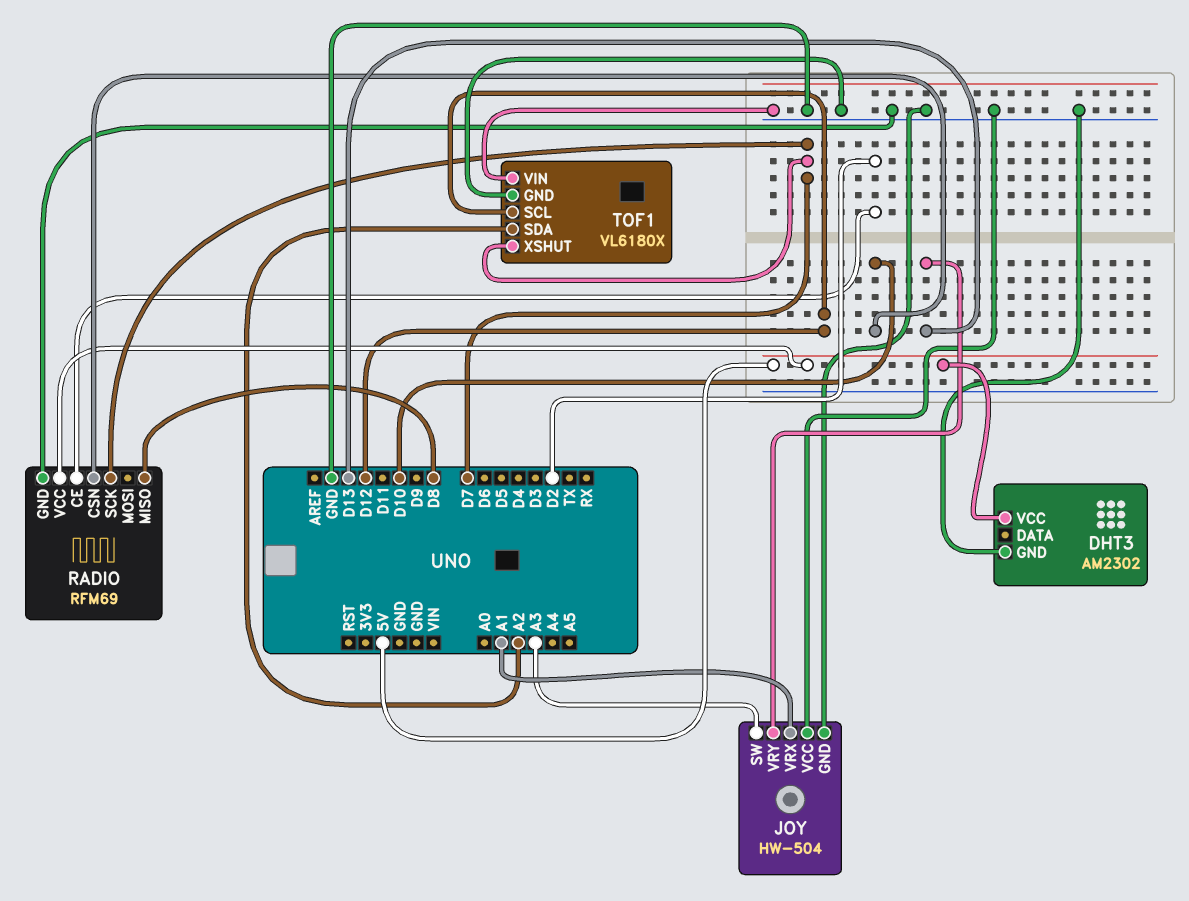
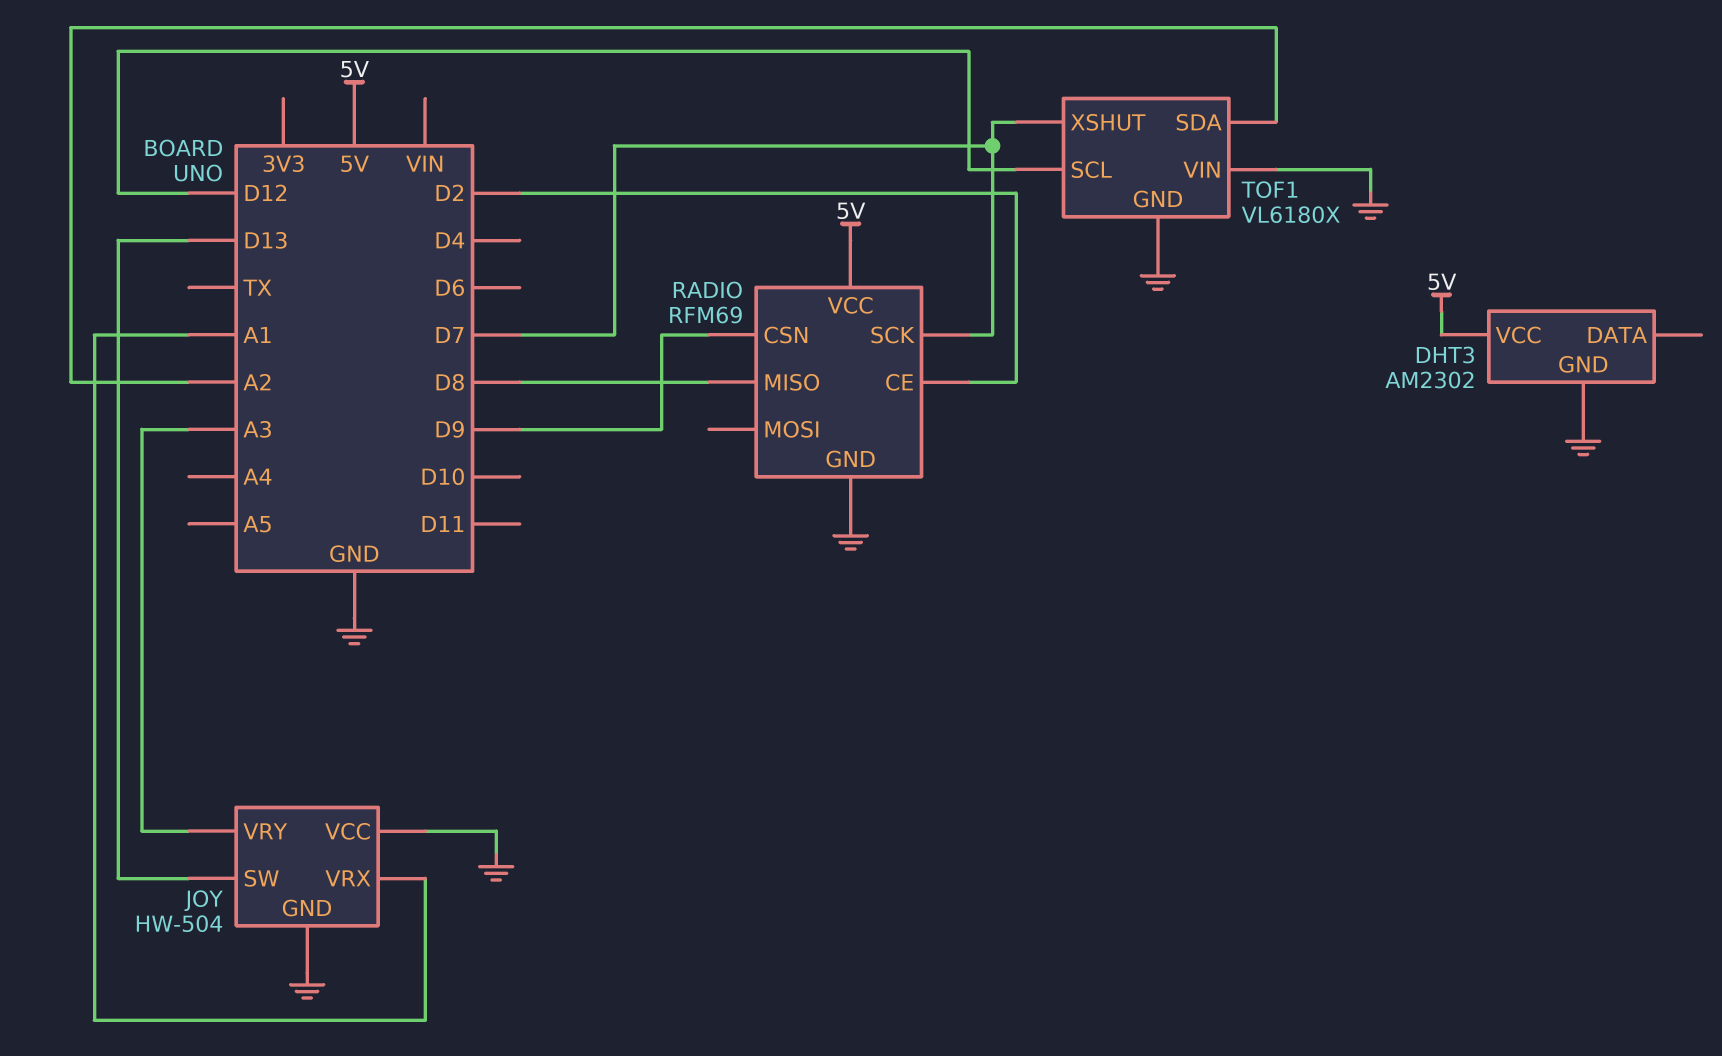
JOY pin SW: A3 -> D13
JOY pin VRY: D13 -> A3
RADIO pin CSN: D10 -> D9

